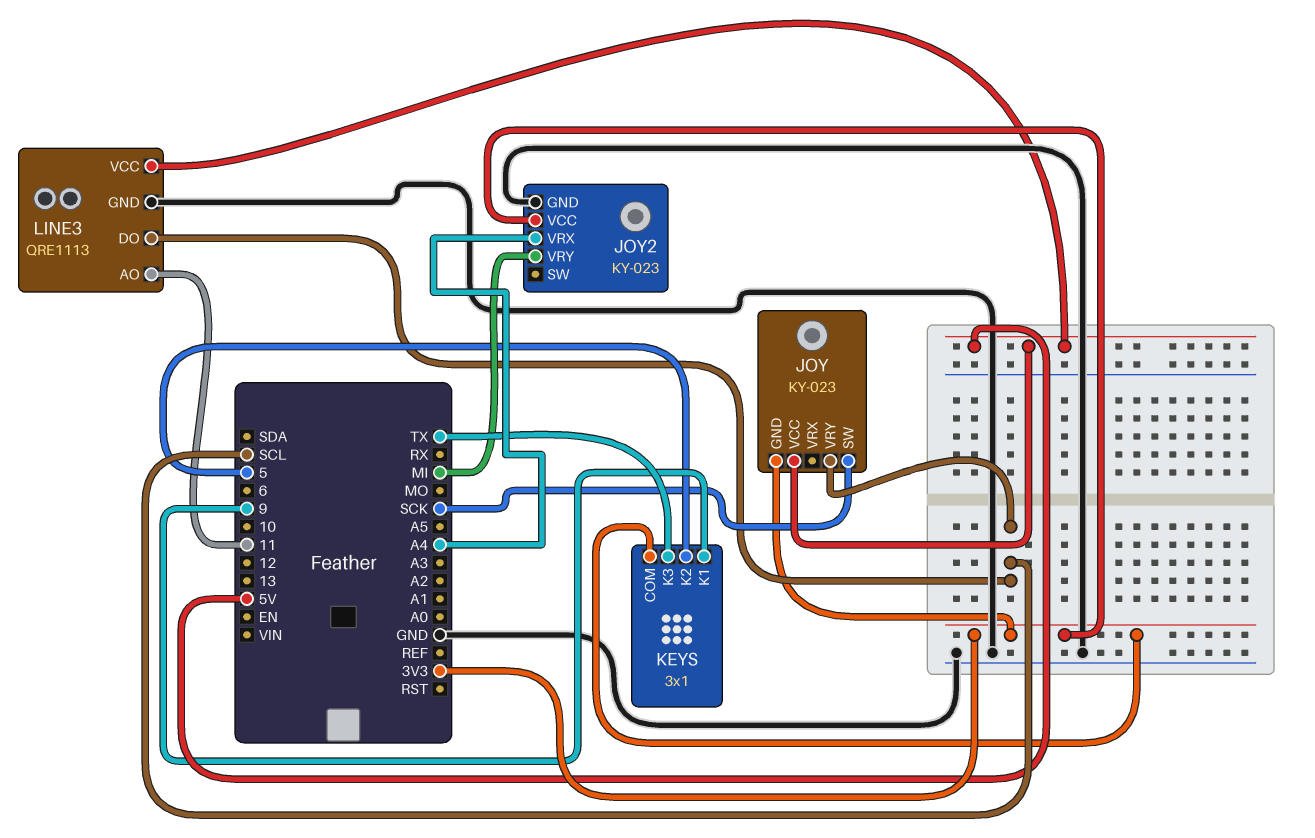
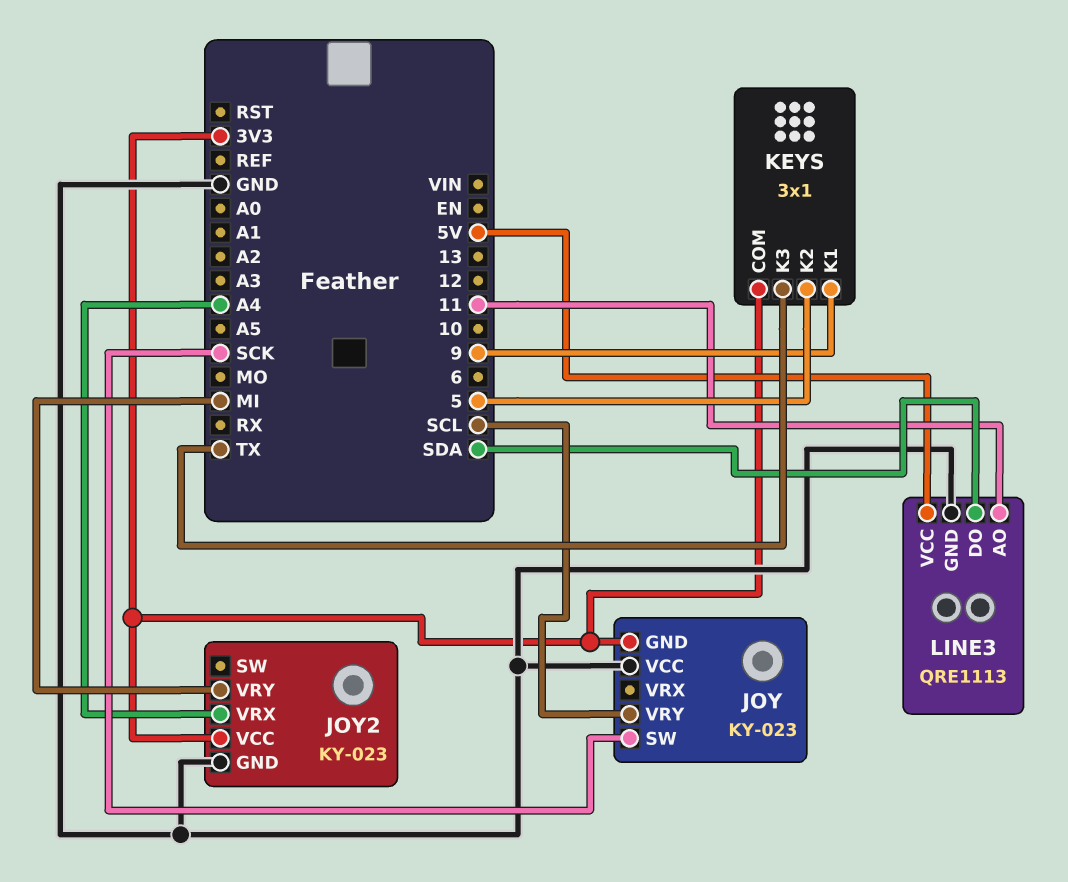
JOY pin VCC: 5V -> GND
LINE3 pin DO: SCL -> SDA

